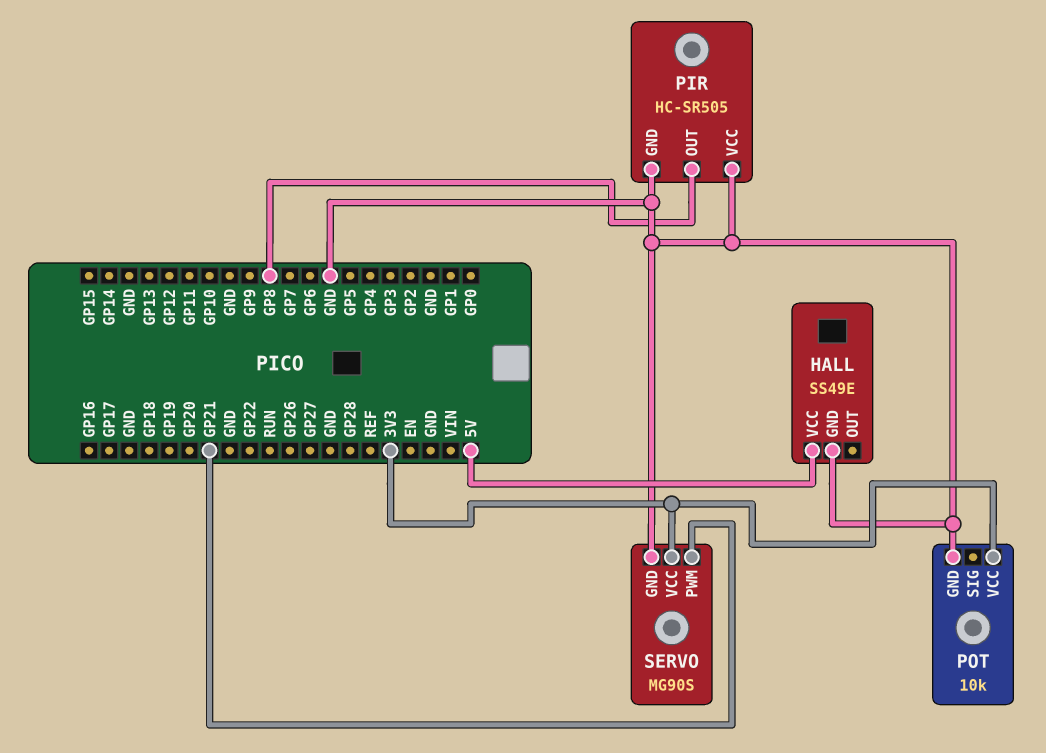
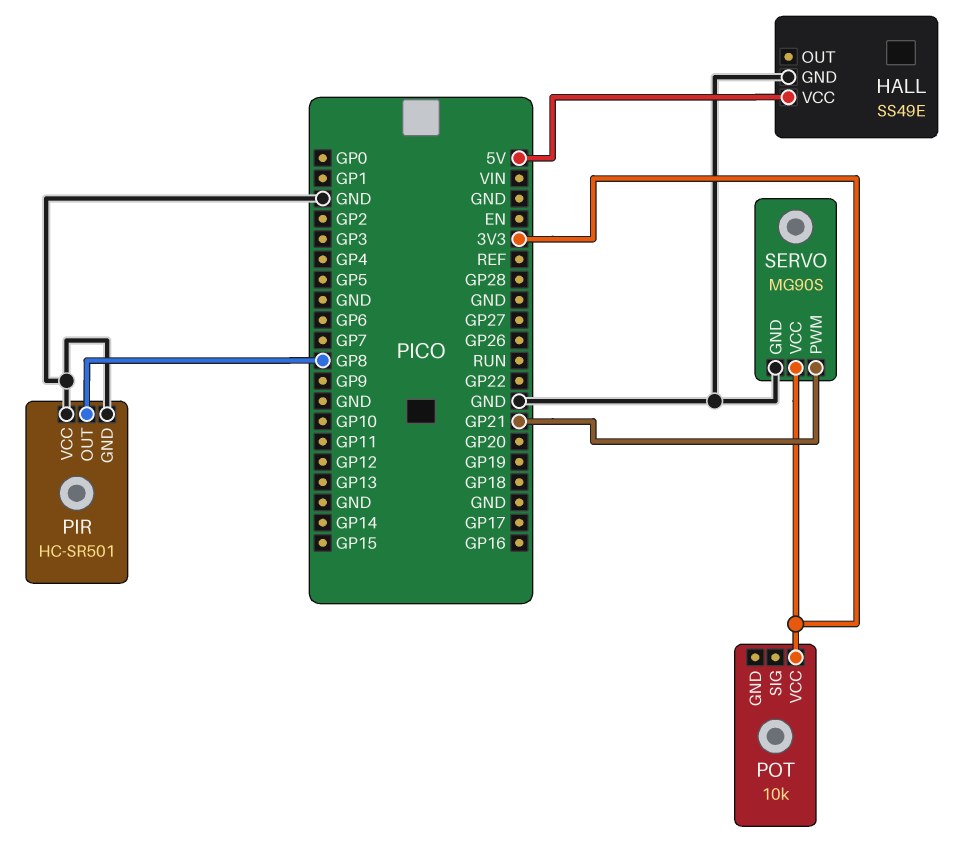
PIR: HC-SR505 -> HC-SR501
POT pin GND: GND -> none

